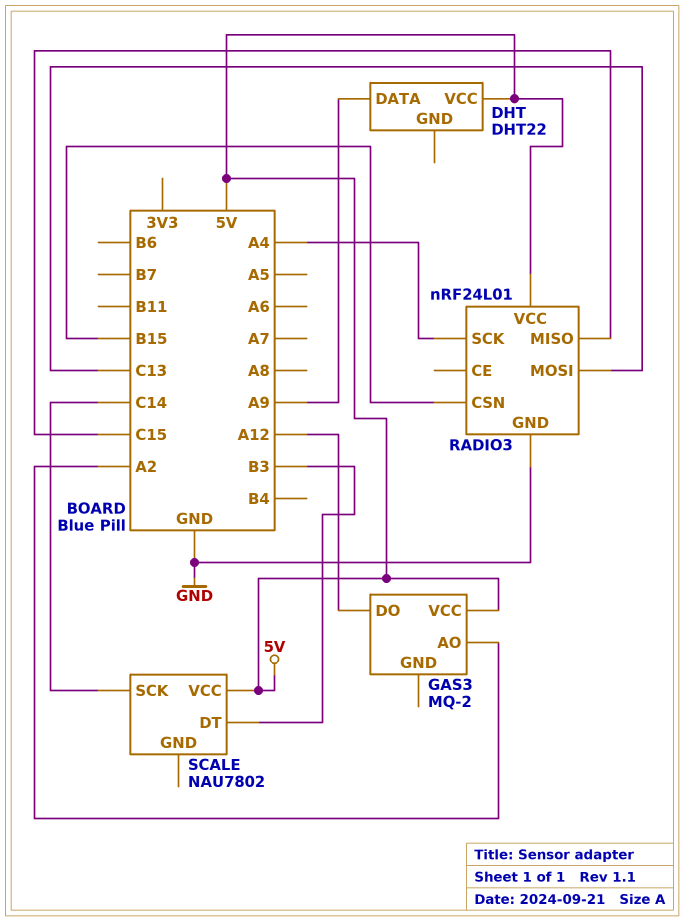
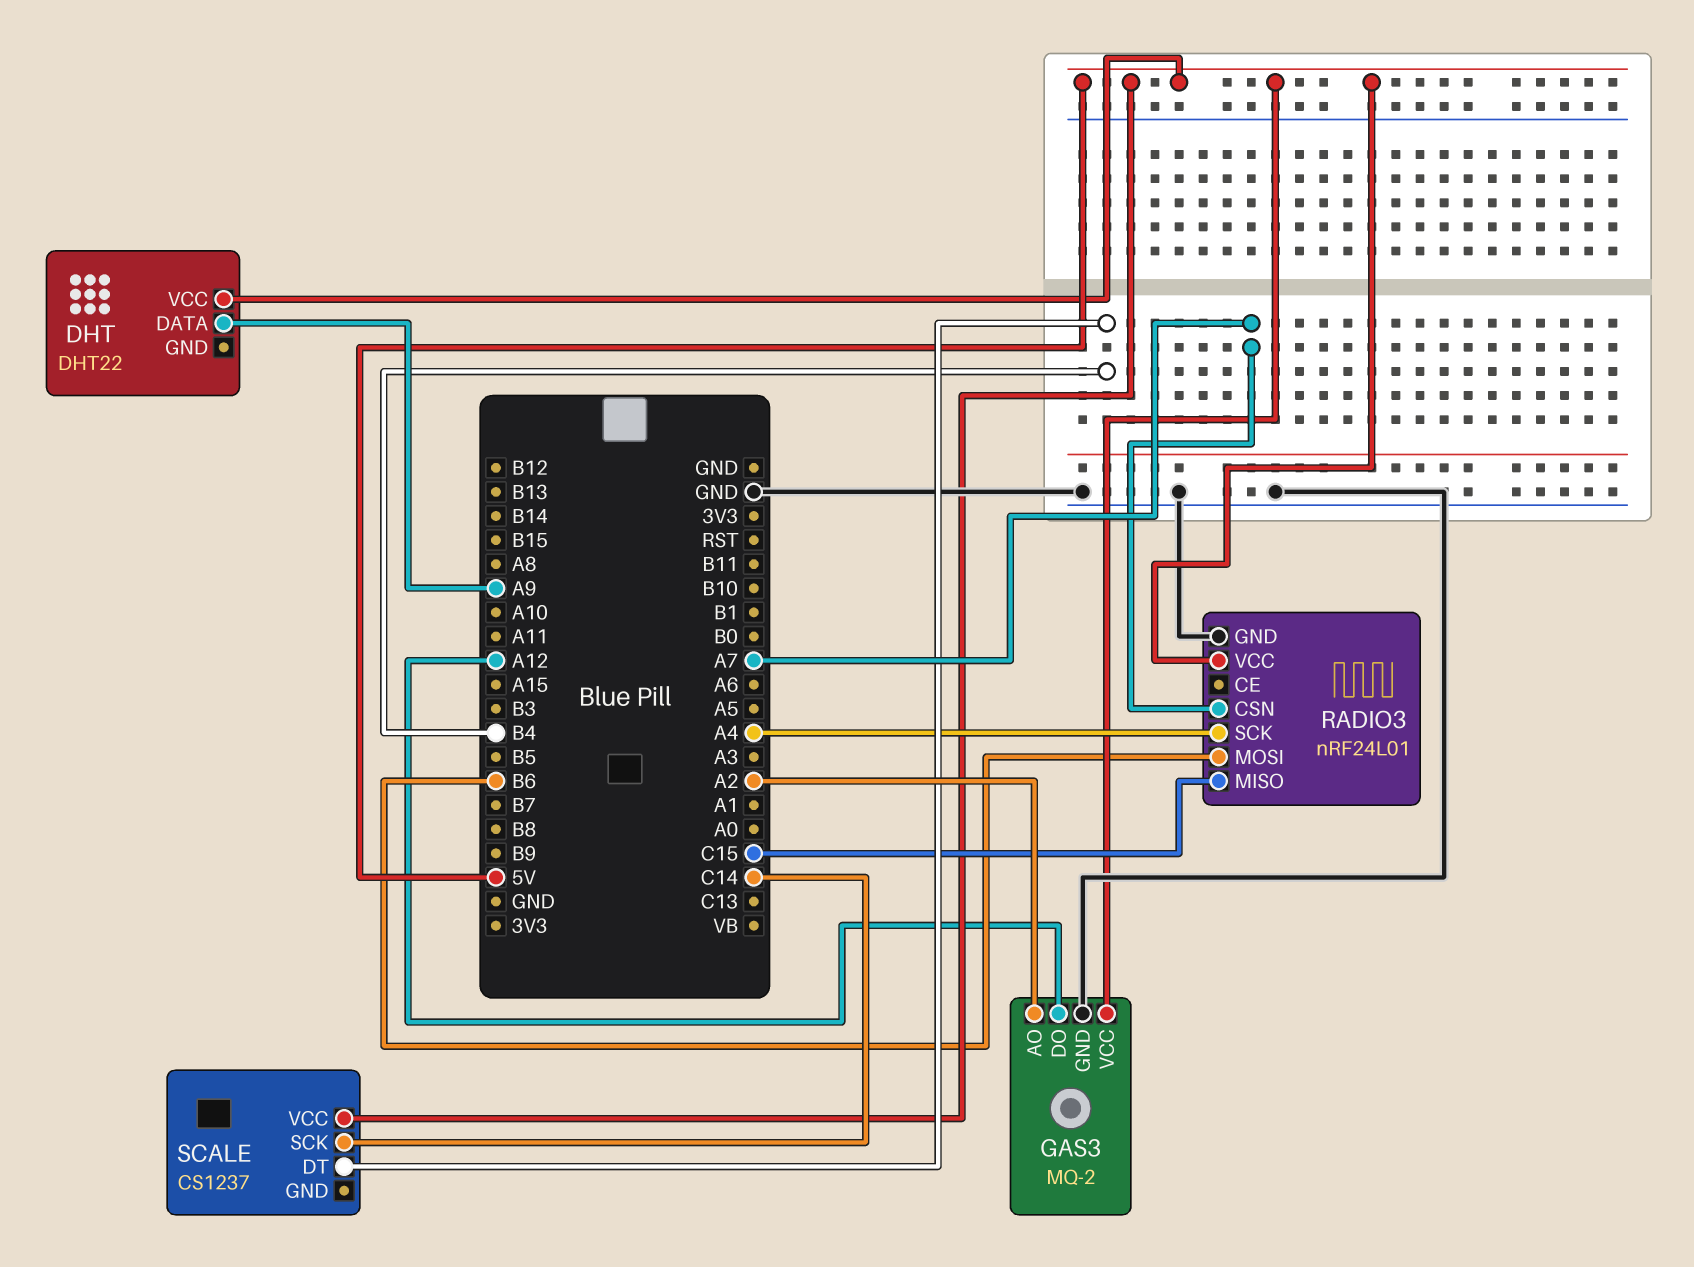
GAS3 pin GND: none -> GND
RADIO3 pin CSN: B15 -> A7
RADIO3 pin MOSI: C13 -> B6
SCALE: NAU7802 -> CS1237
SCALE pin DT: B3 -> B4

